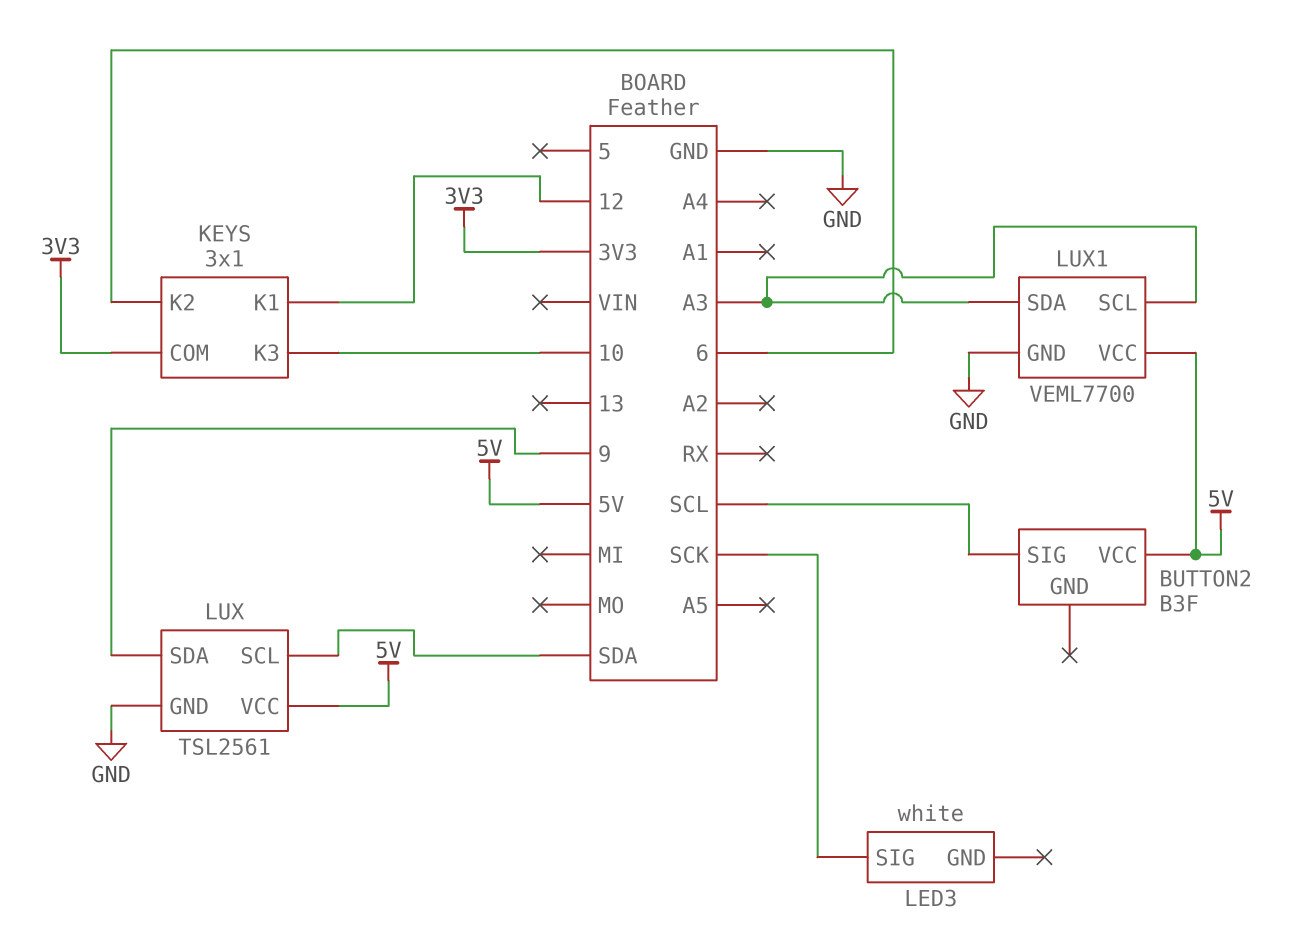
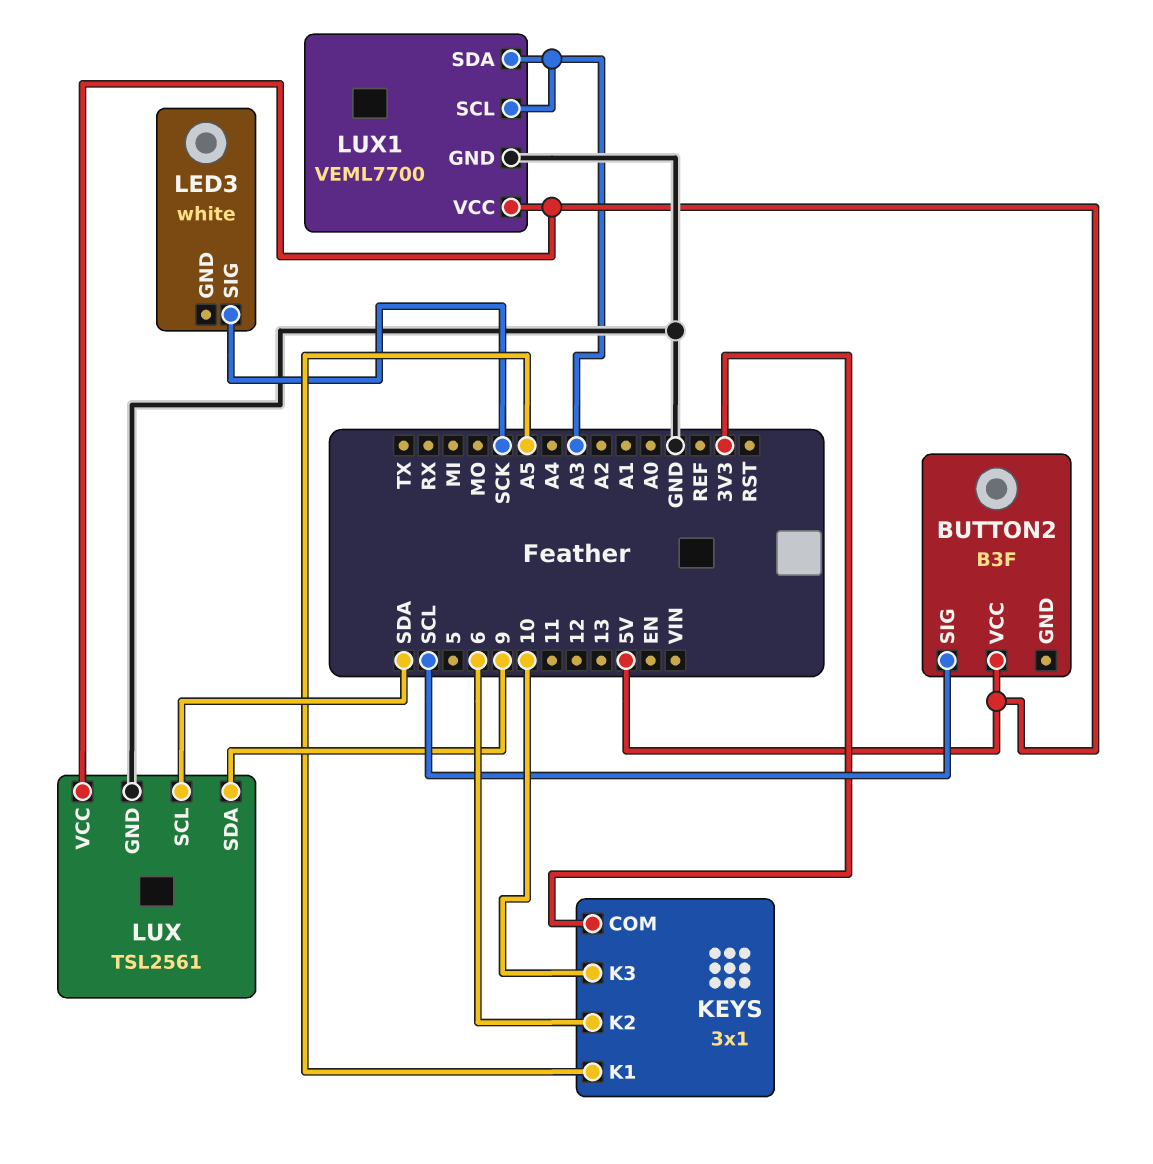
KEYS pin K1: 12 -> A5

